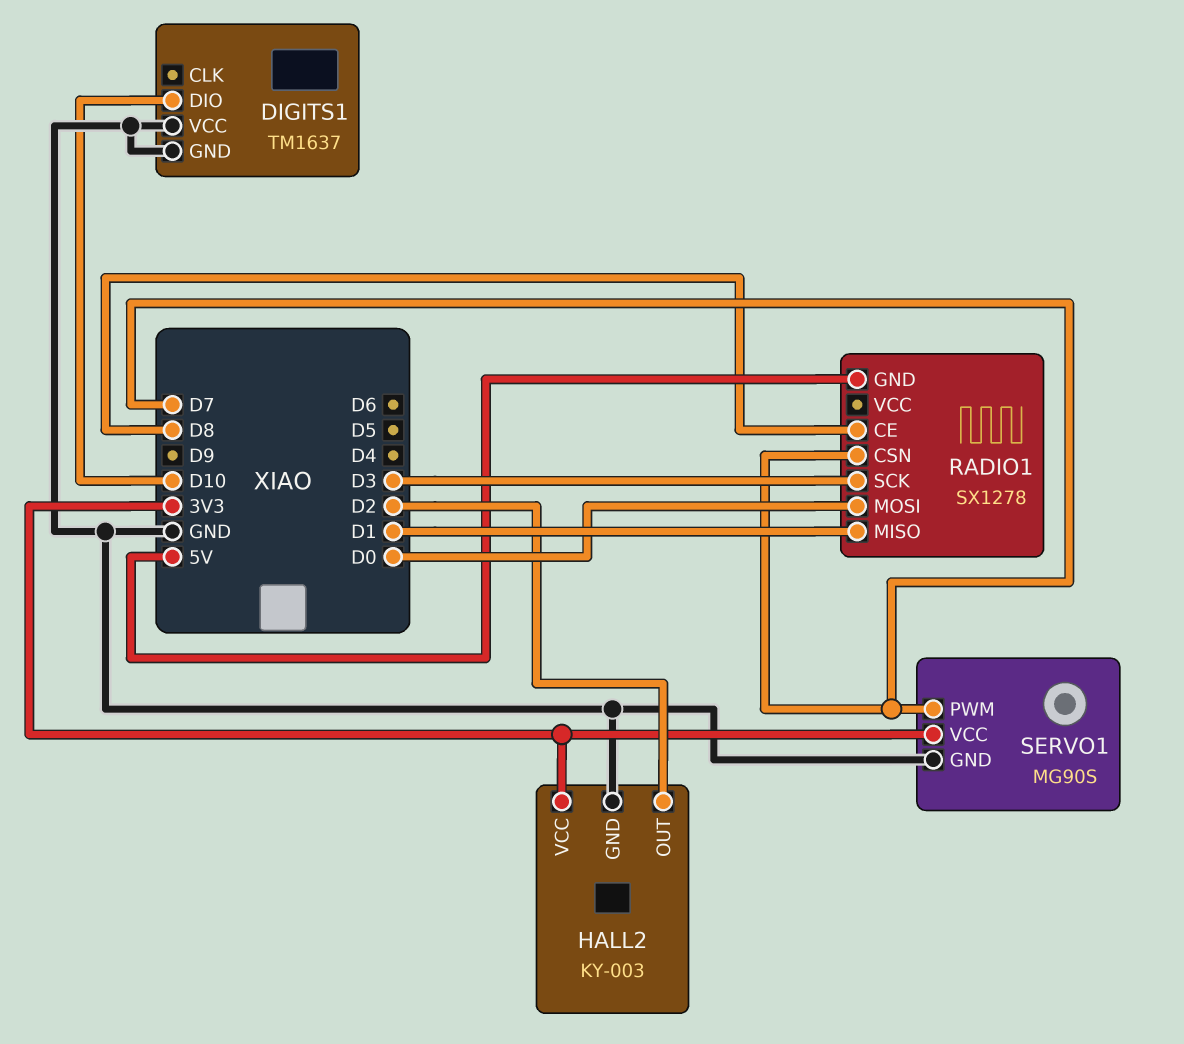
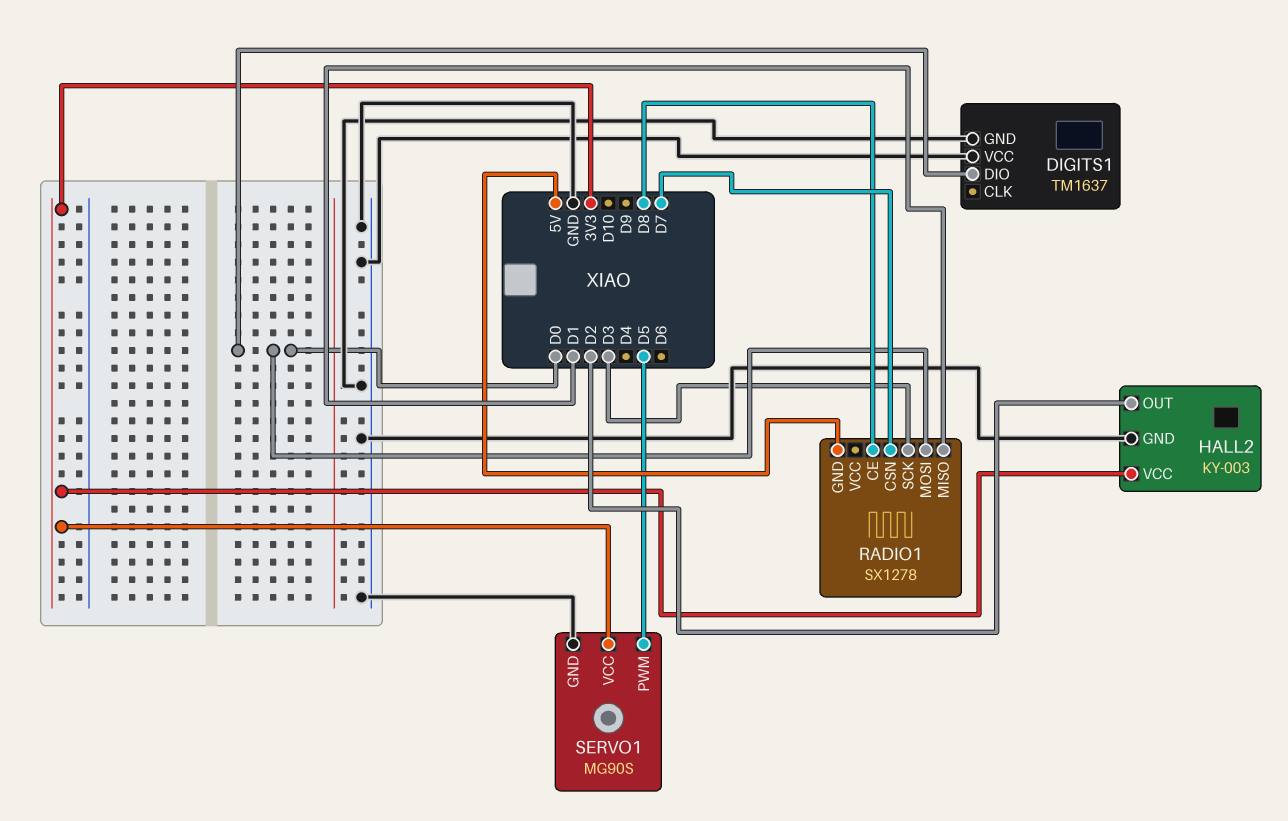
DIGITS1 pin DIO: D10 -> D0
SERVO1 pin PWM: D7 -> D5

